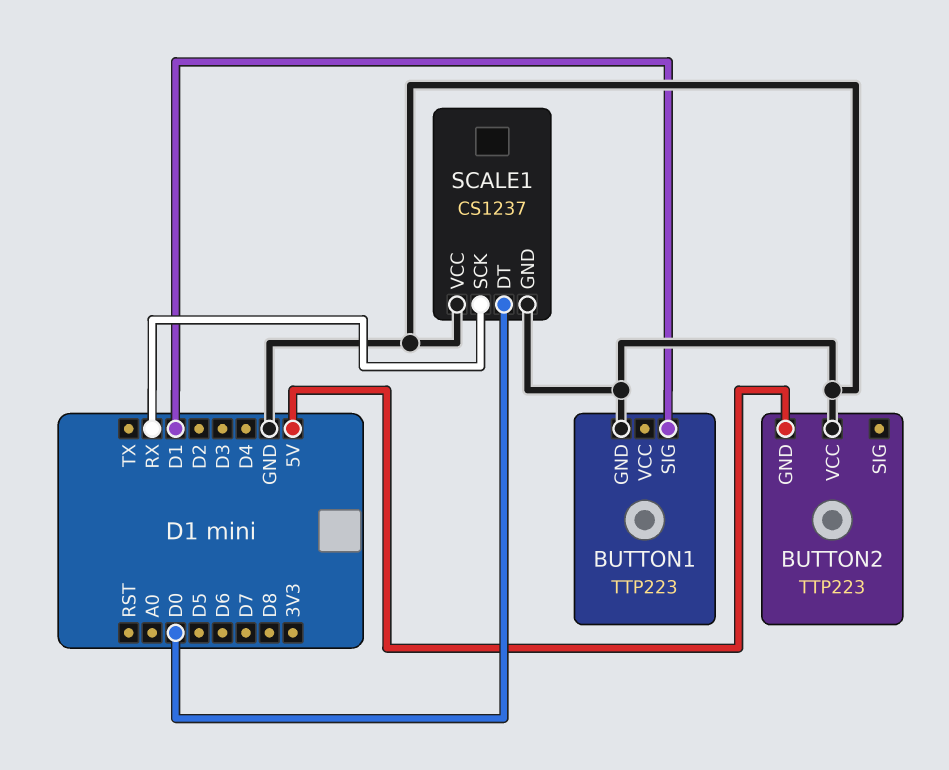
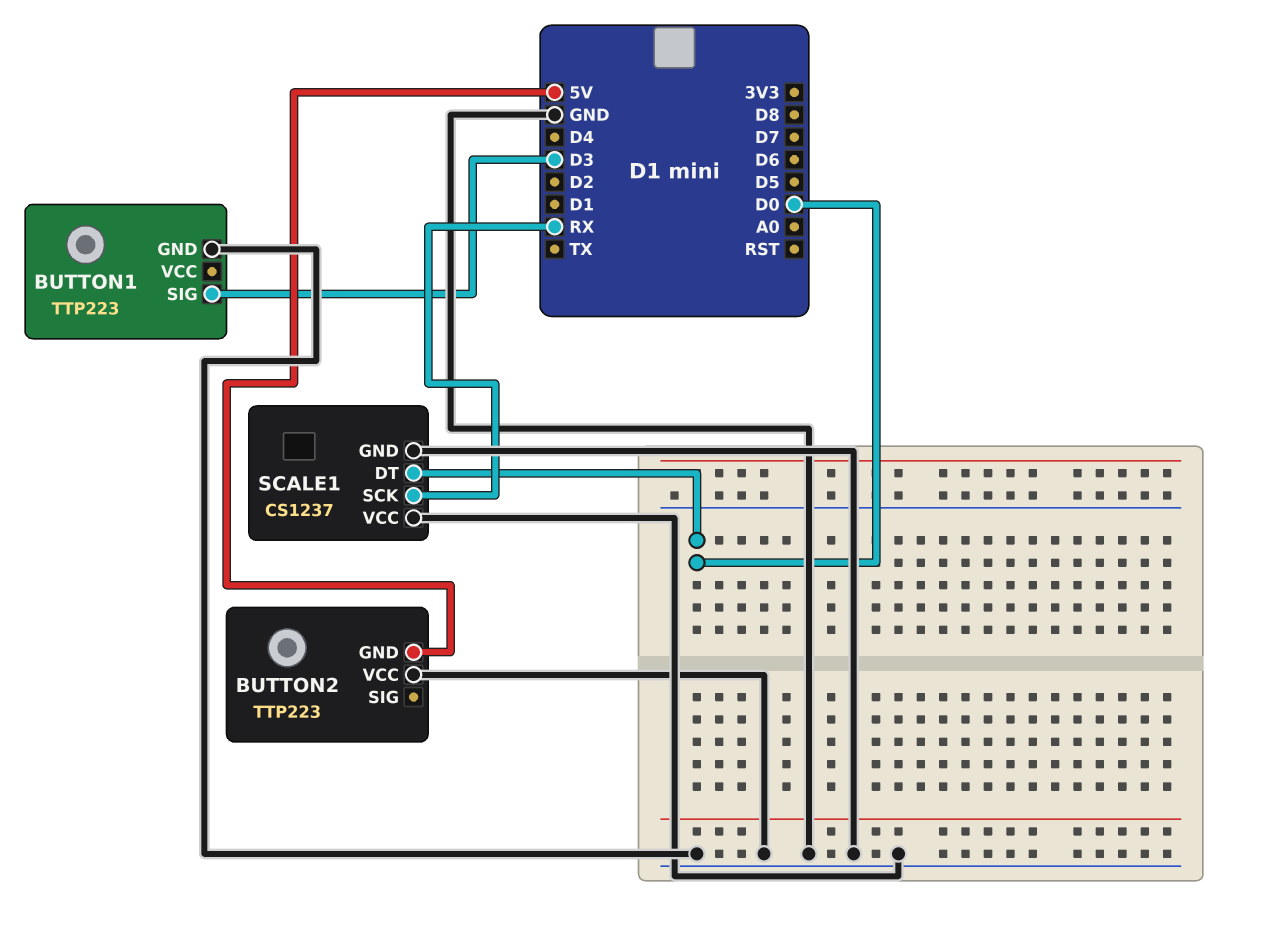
BUTTON1 pin SIG: D1 -> D3

